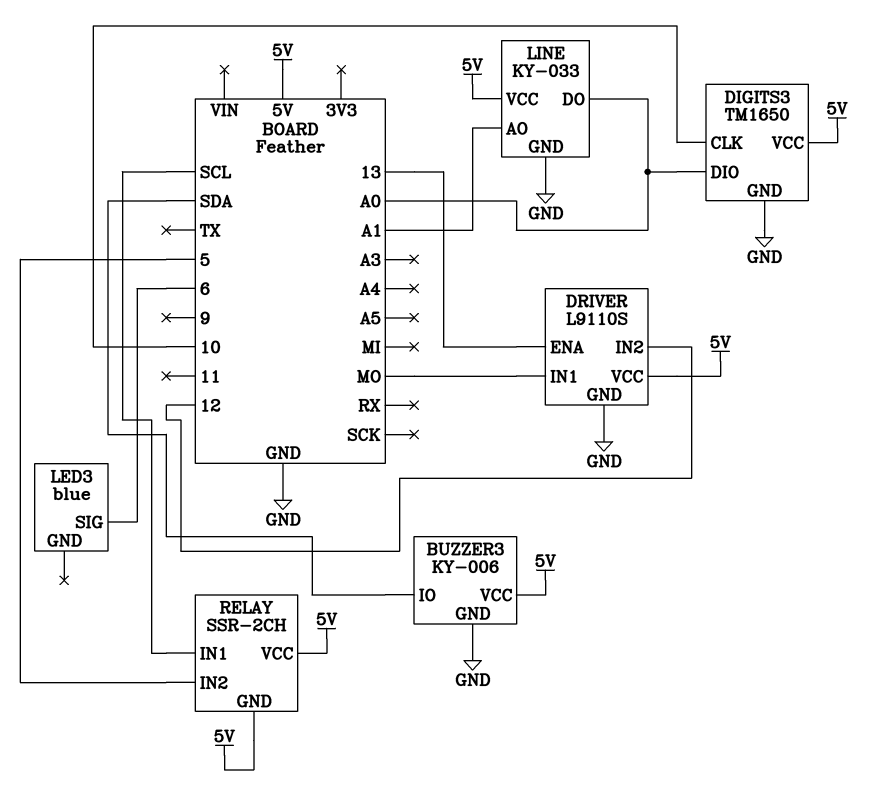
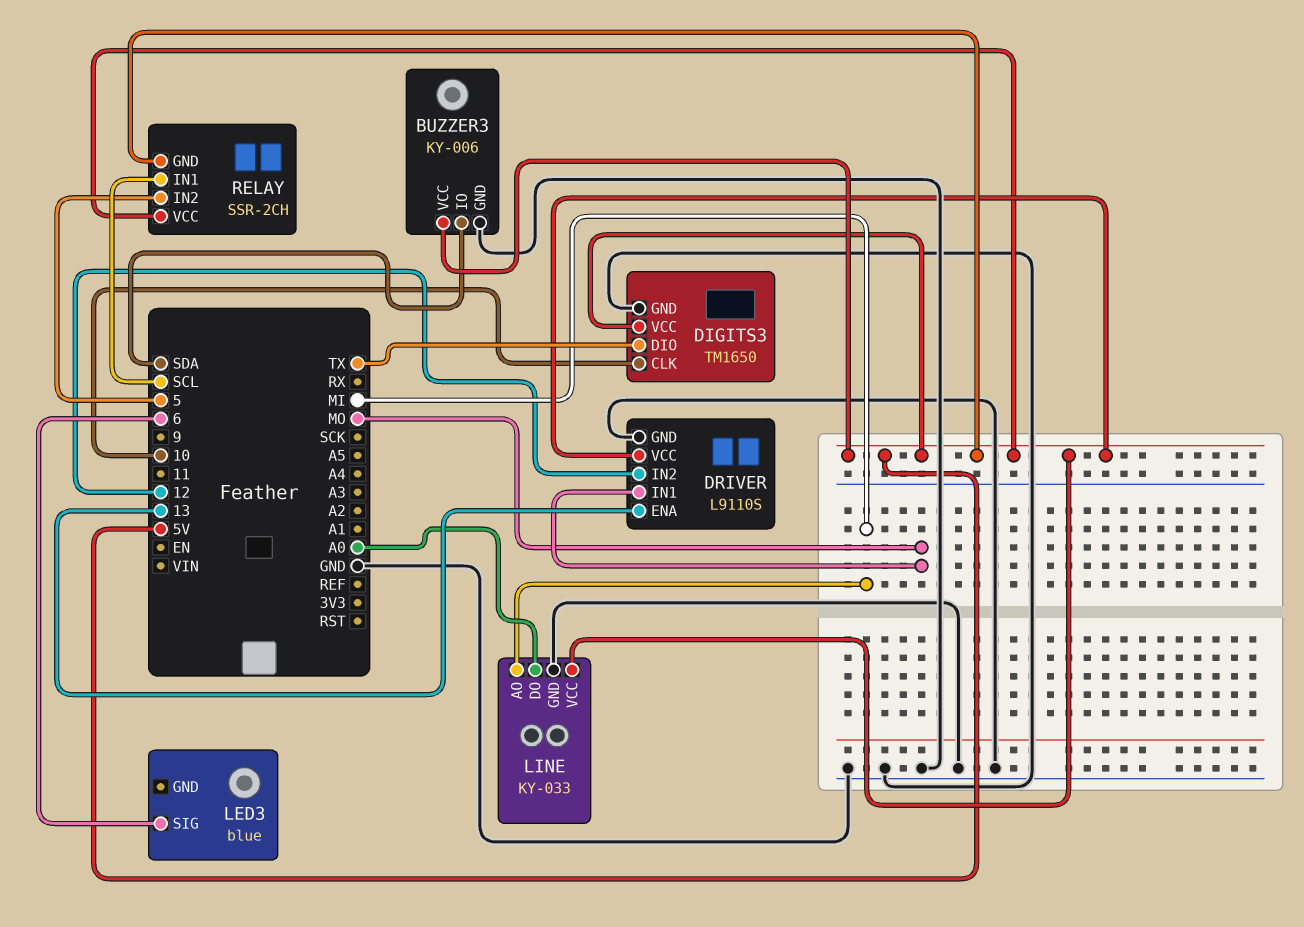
DIGITS3 pin DIO: A0 -> TX
LINE pin AO: A1 -> MI

